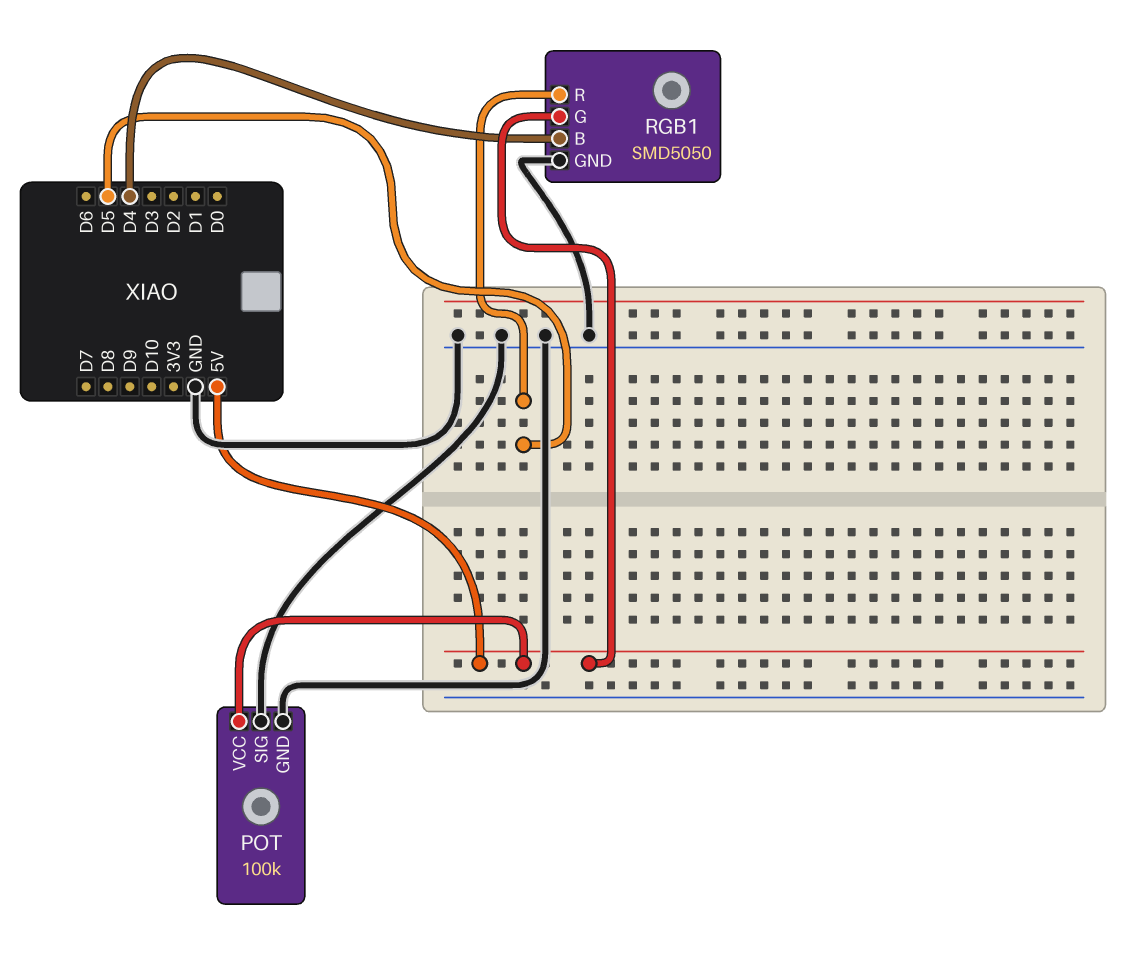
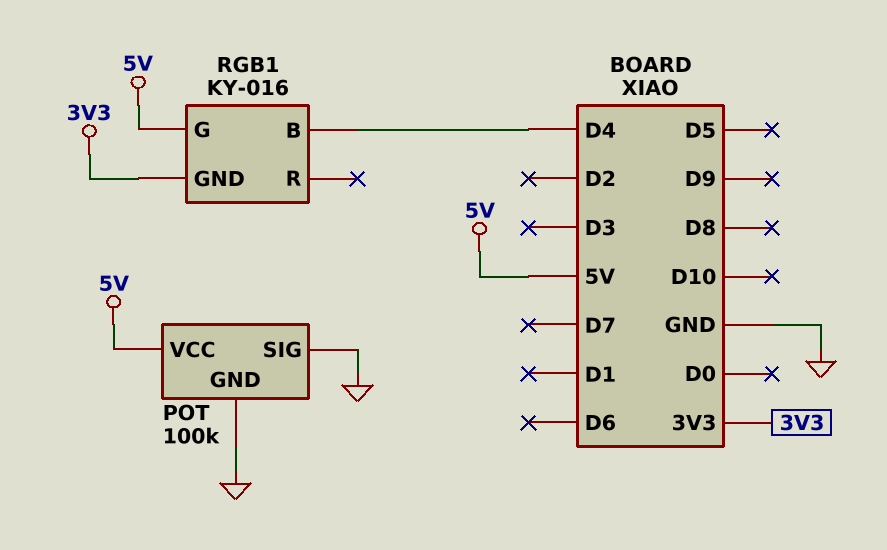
RGB1: SMD5050 -> KY-016
RGB1 pin GND: GND -> 3V3
RGB1 pin R: D5 -> none

